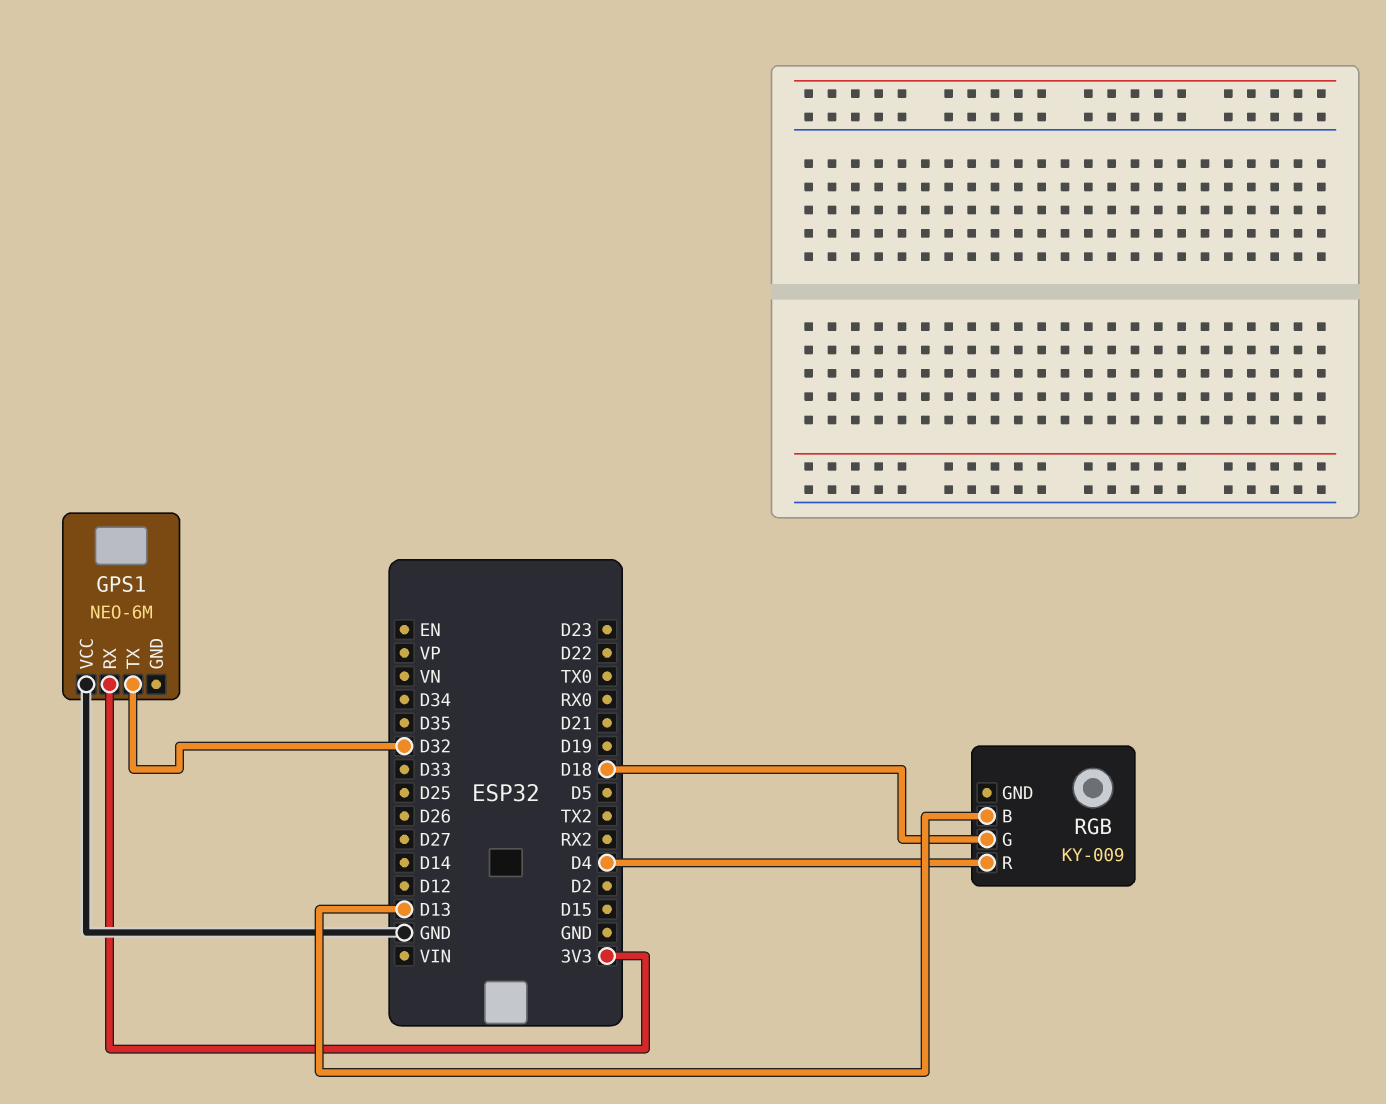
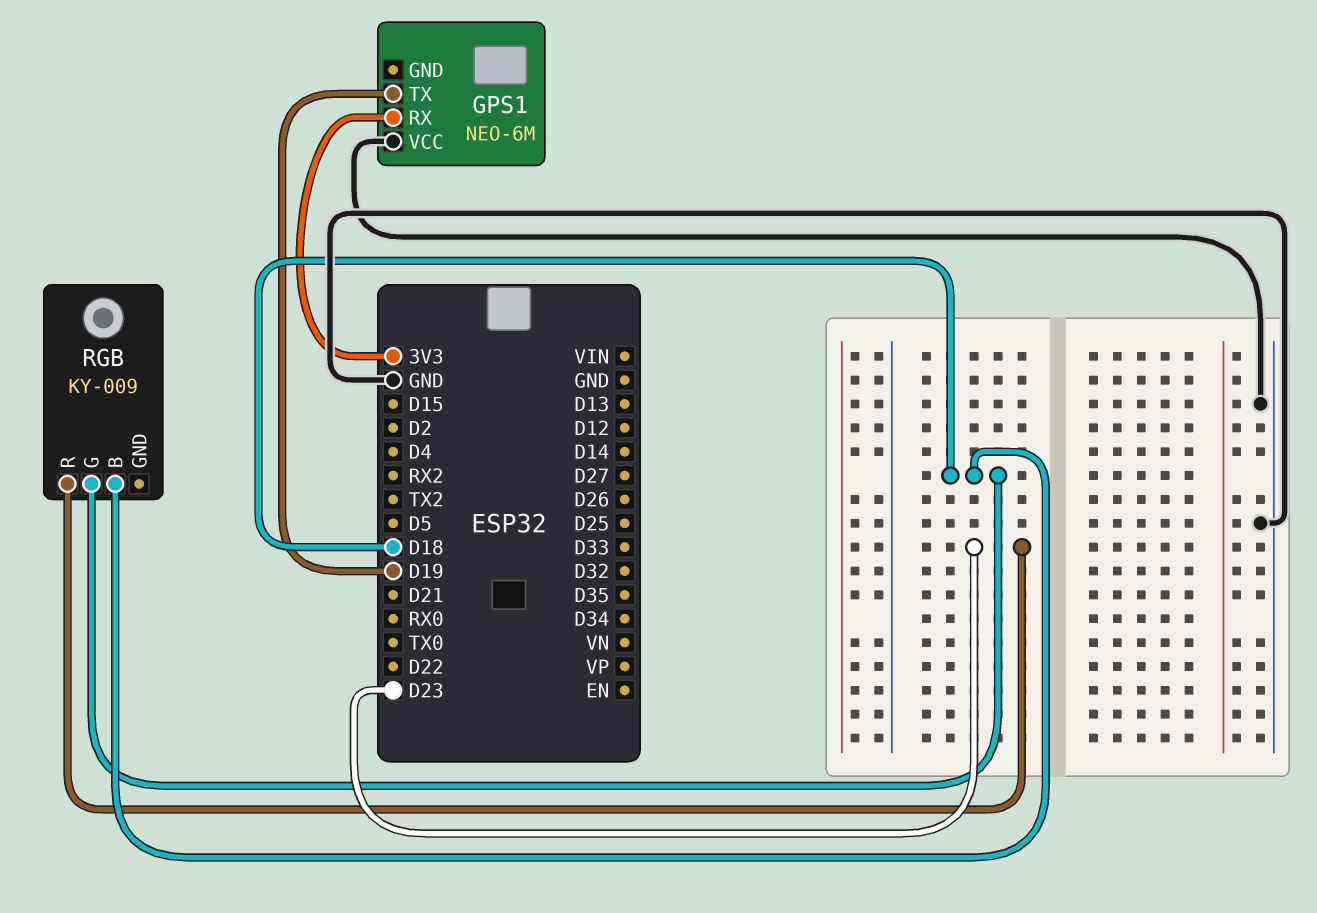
GPS1 pin TX: D32 -> D19
RGB pin B: D13 -> D18
RGB pin R: D4 -> D23

